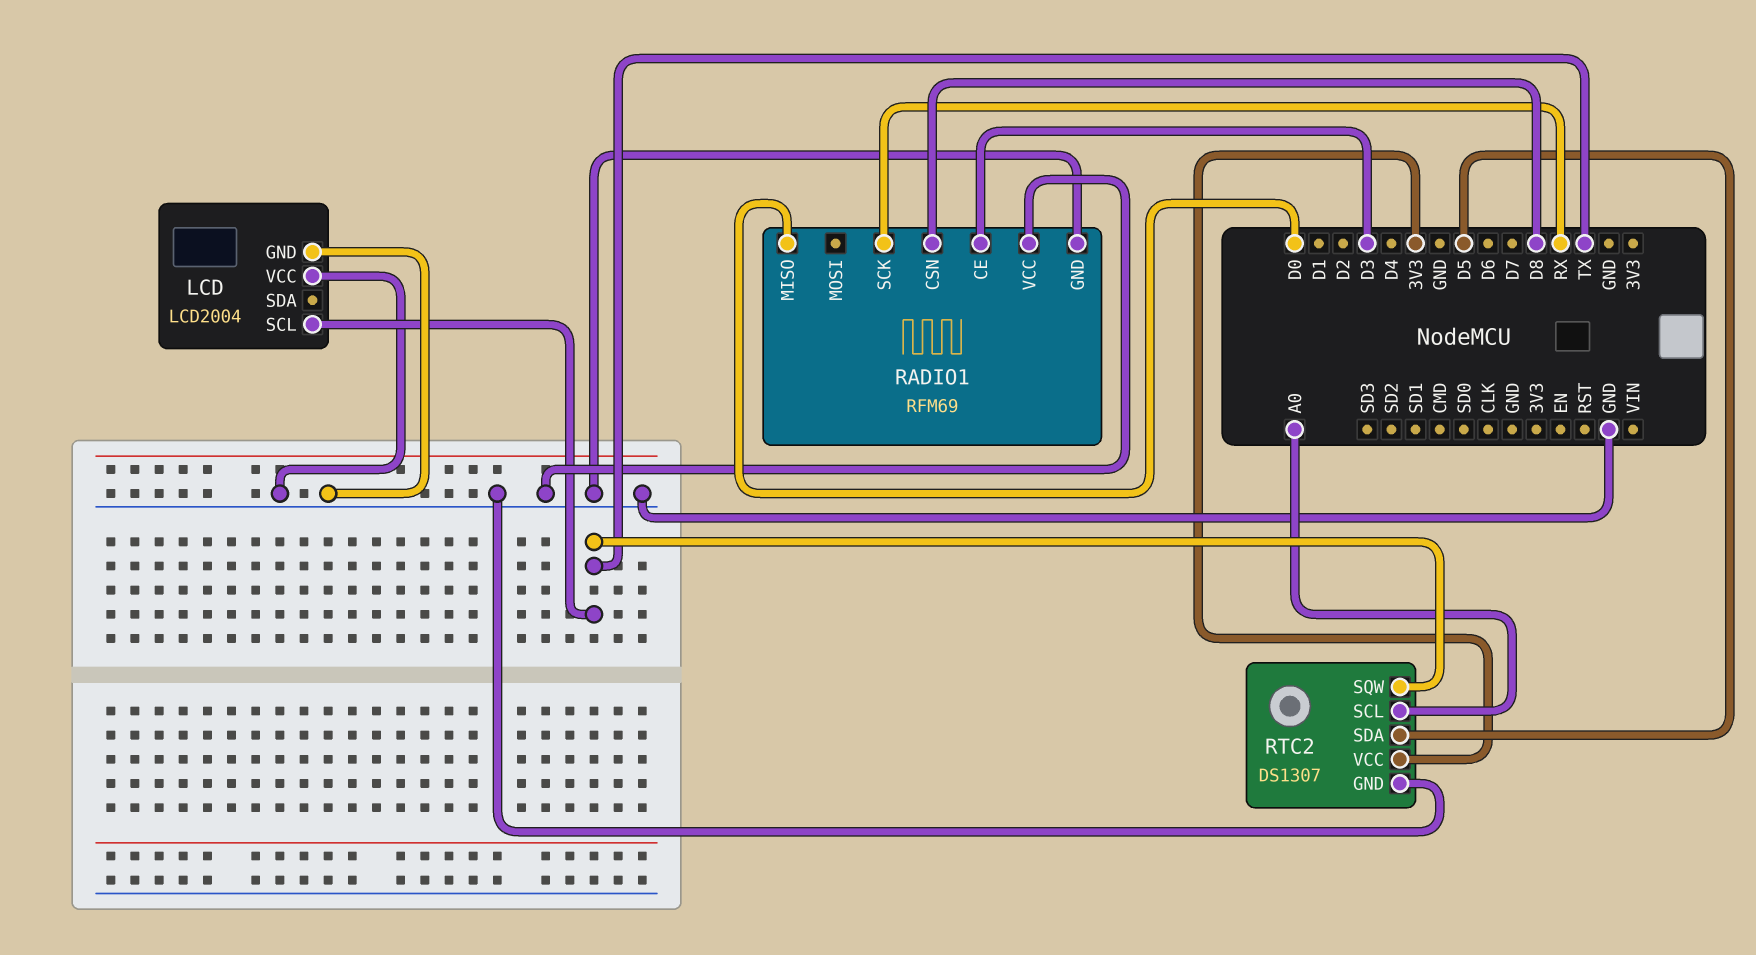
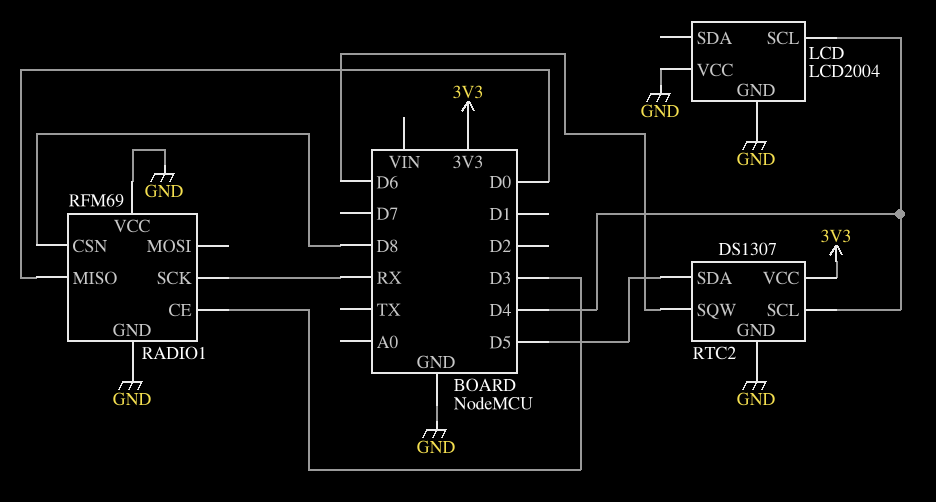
LCD pin SCL: TX -> D4
RTC2 pin SCL: A0 -> D4
RTC2 pin SQW: TX -> D6

